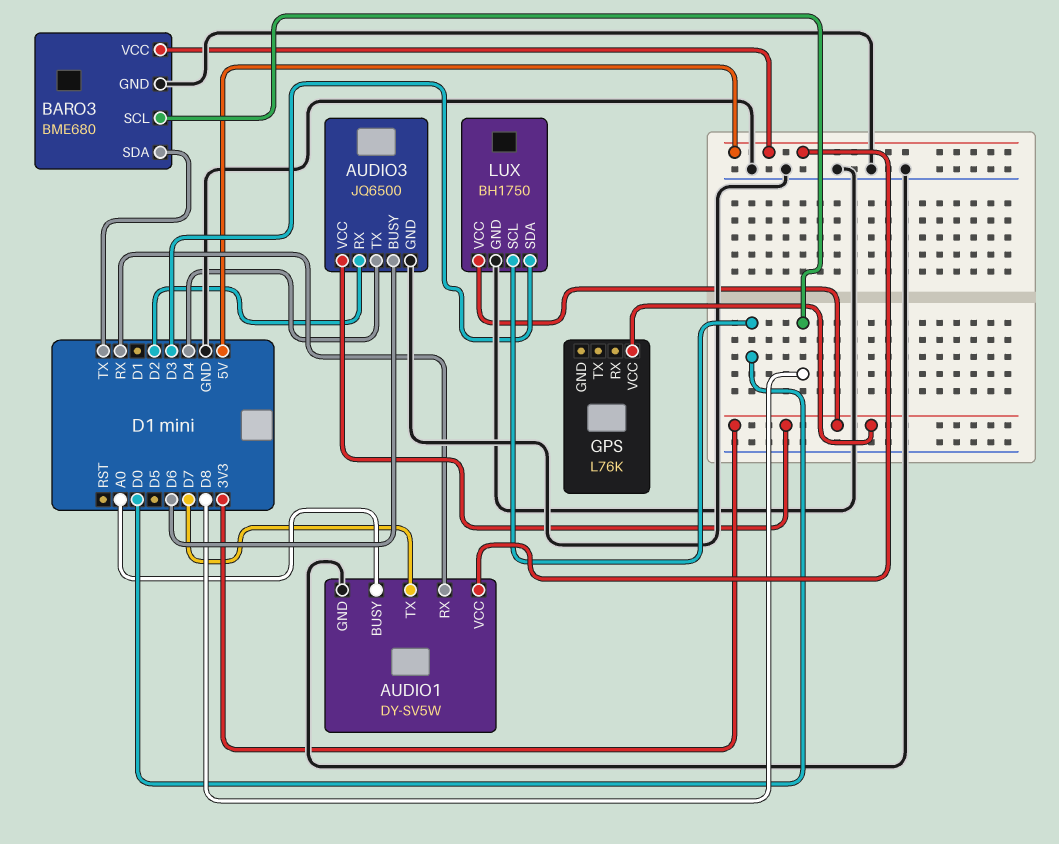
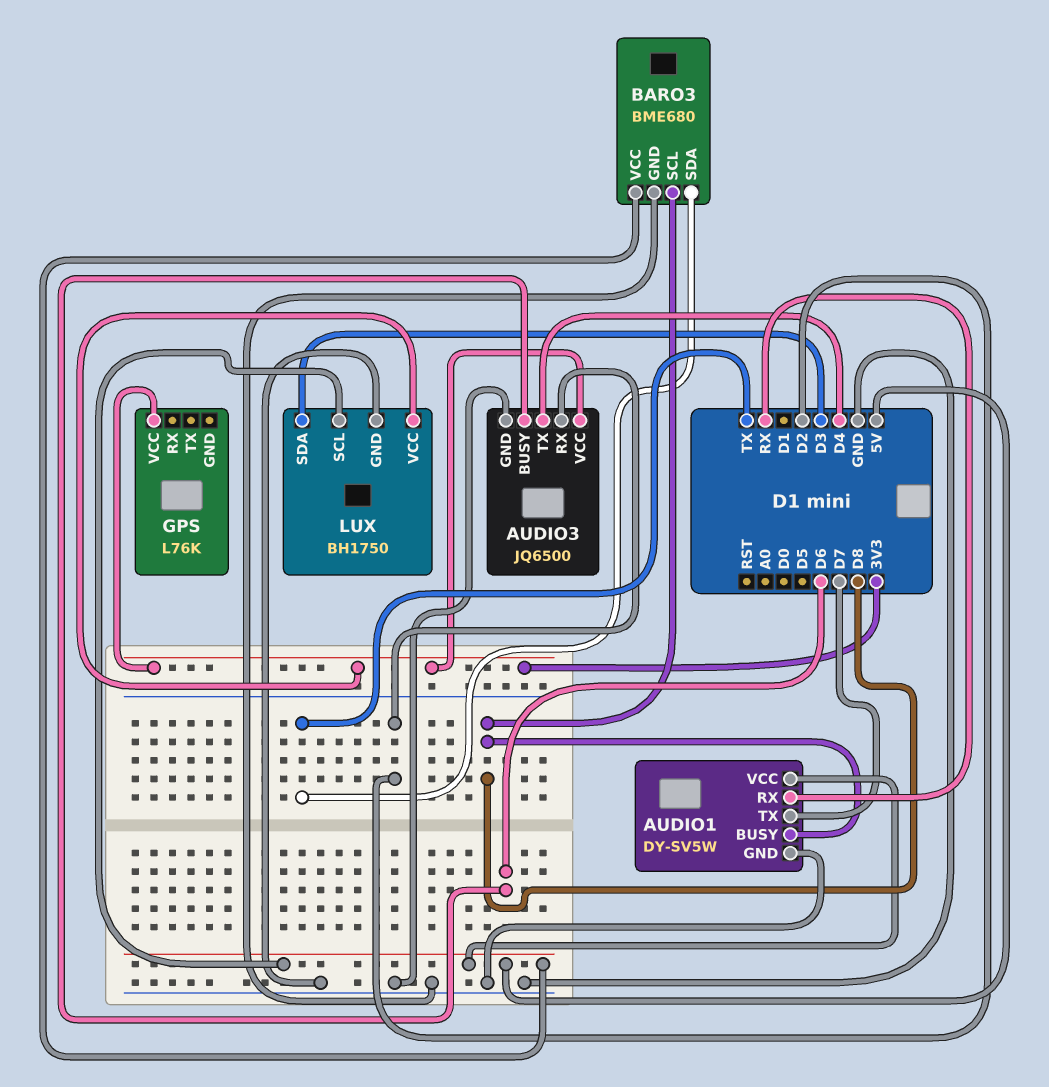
AUDIO1 pin BUSY: A0 -> D8
LUX pin SCL: D0 -> 5V

